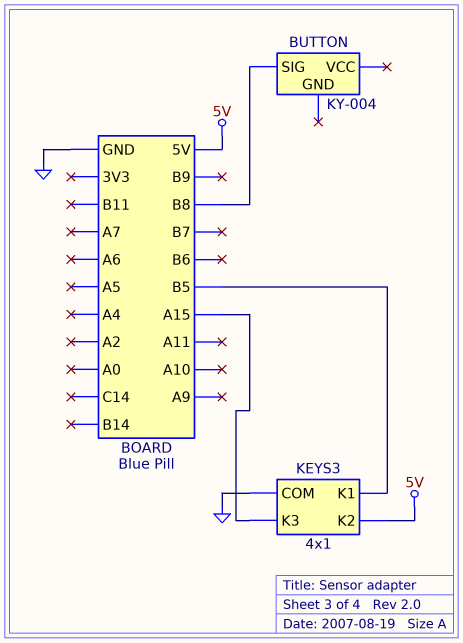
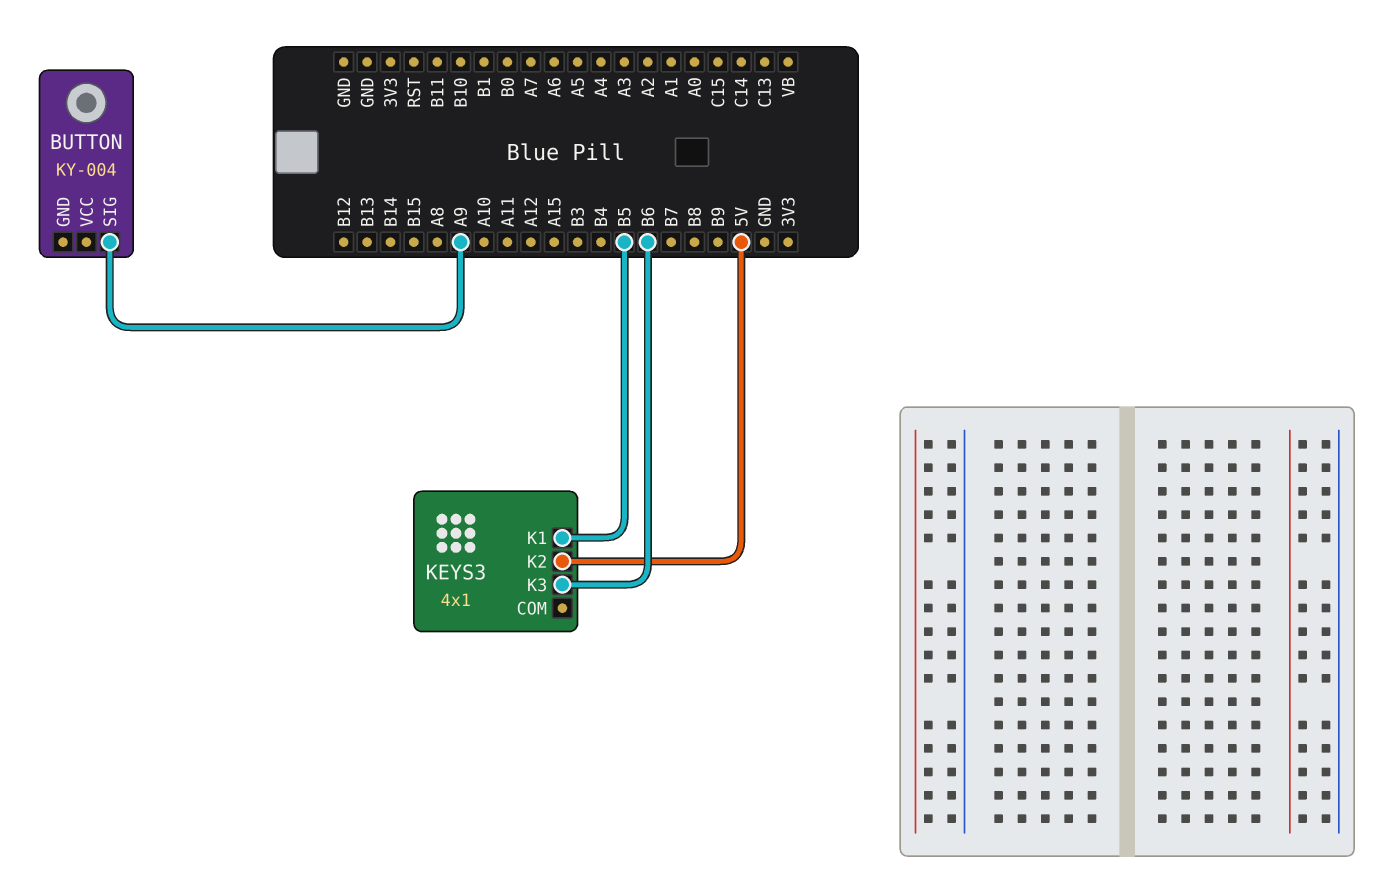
BUTTON pin SIG: B8 -> A9
KEYS3 pin COM: GND -> none
KEYS3 pin K3: A15 -> B6

